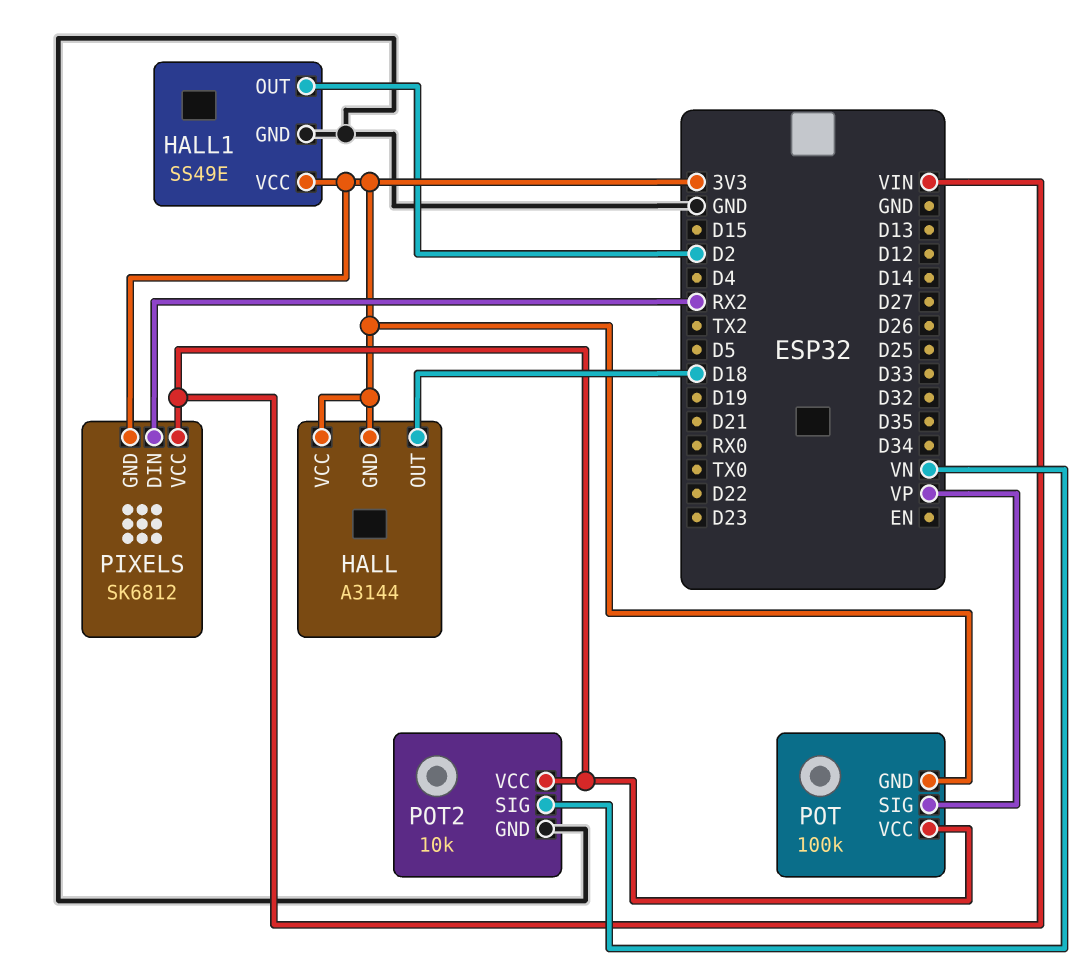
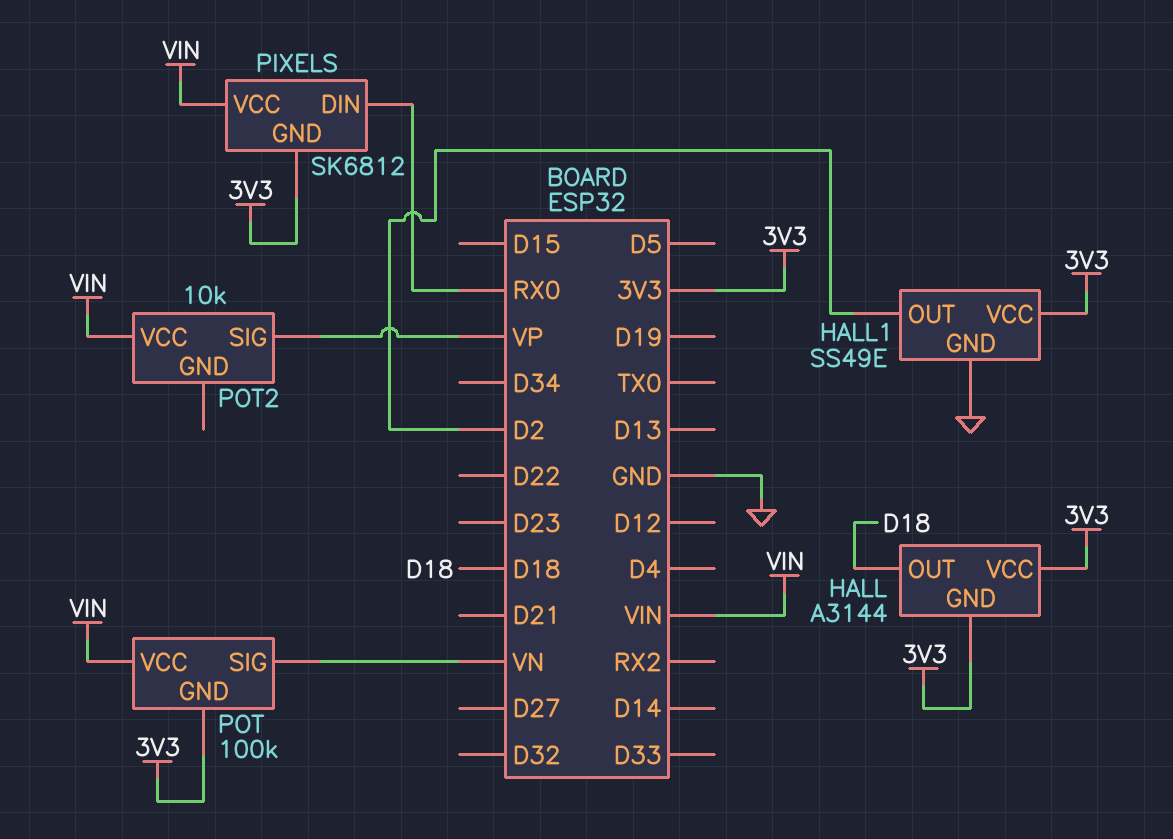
PIXELS pin DIN: RX2 -> RX0
POT pin SIG: VP -> VN
POT2 pin GND: GND -> none
POT2 pin SIG: VN -> VP

